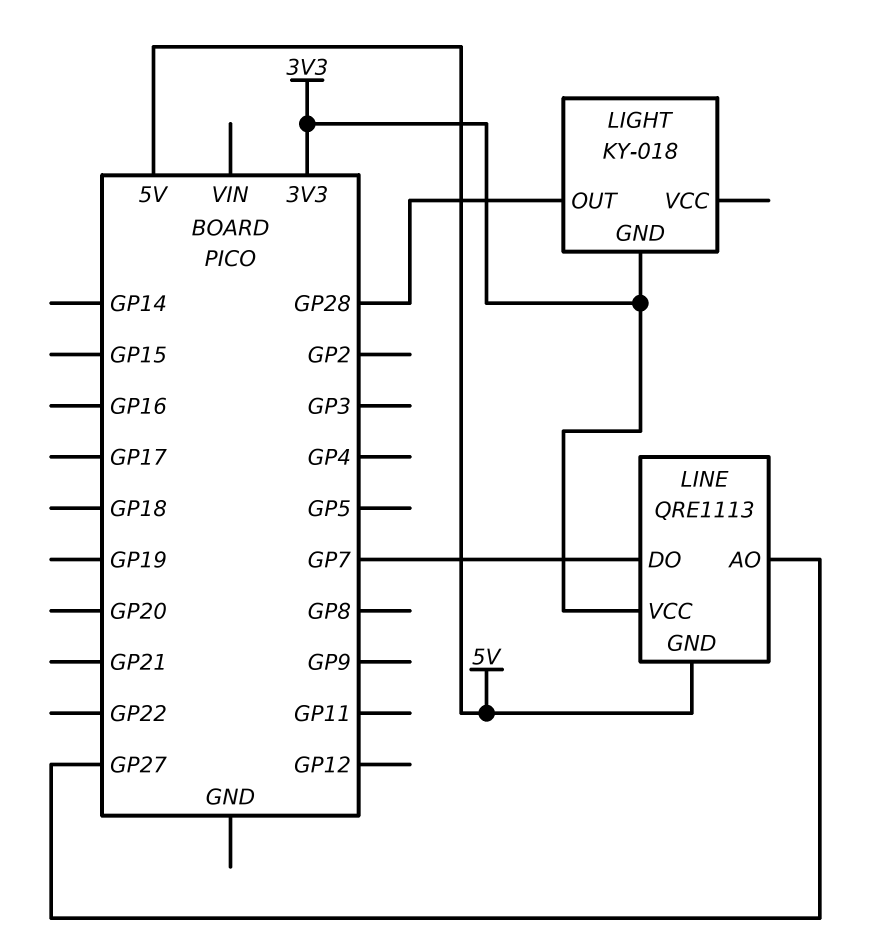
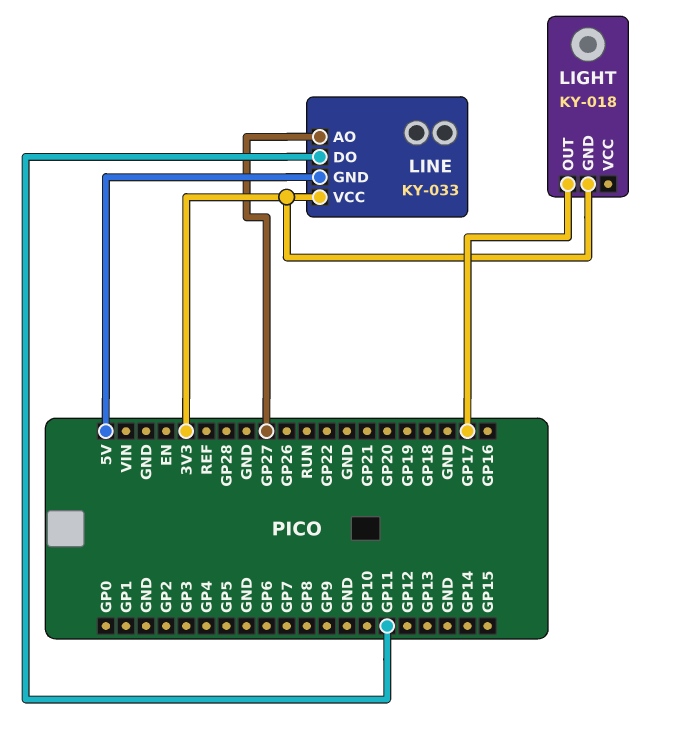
LIGHT pin OUT: GP28 -> GP17
LINE: QRE1113 -> KY-033
LINE pin DO: GP7 -> GP11

